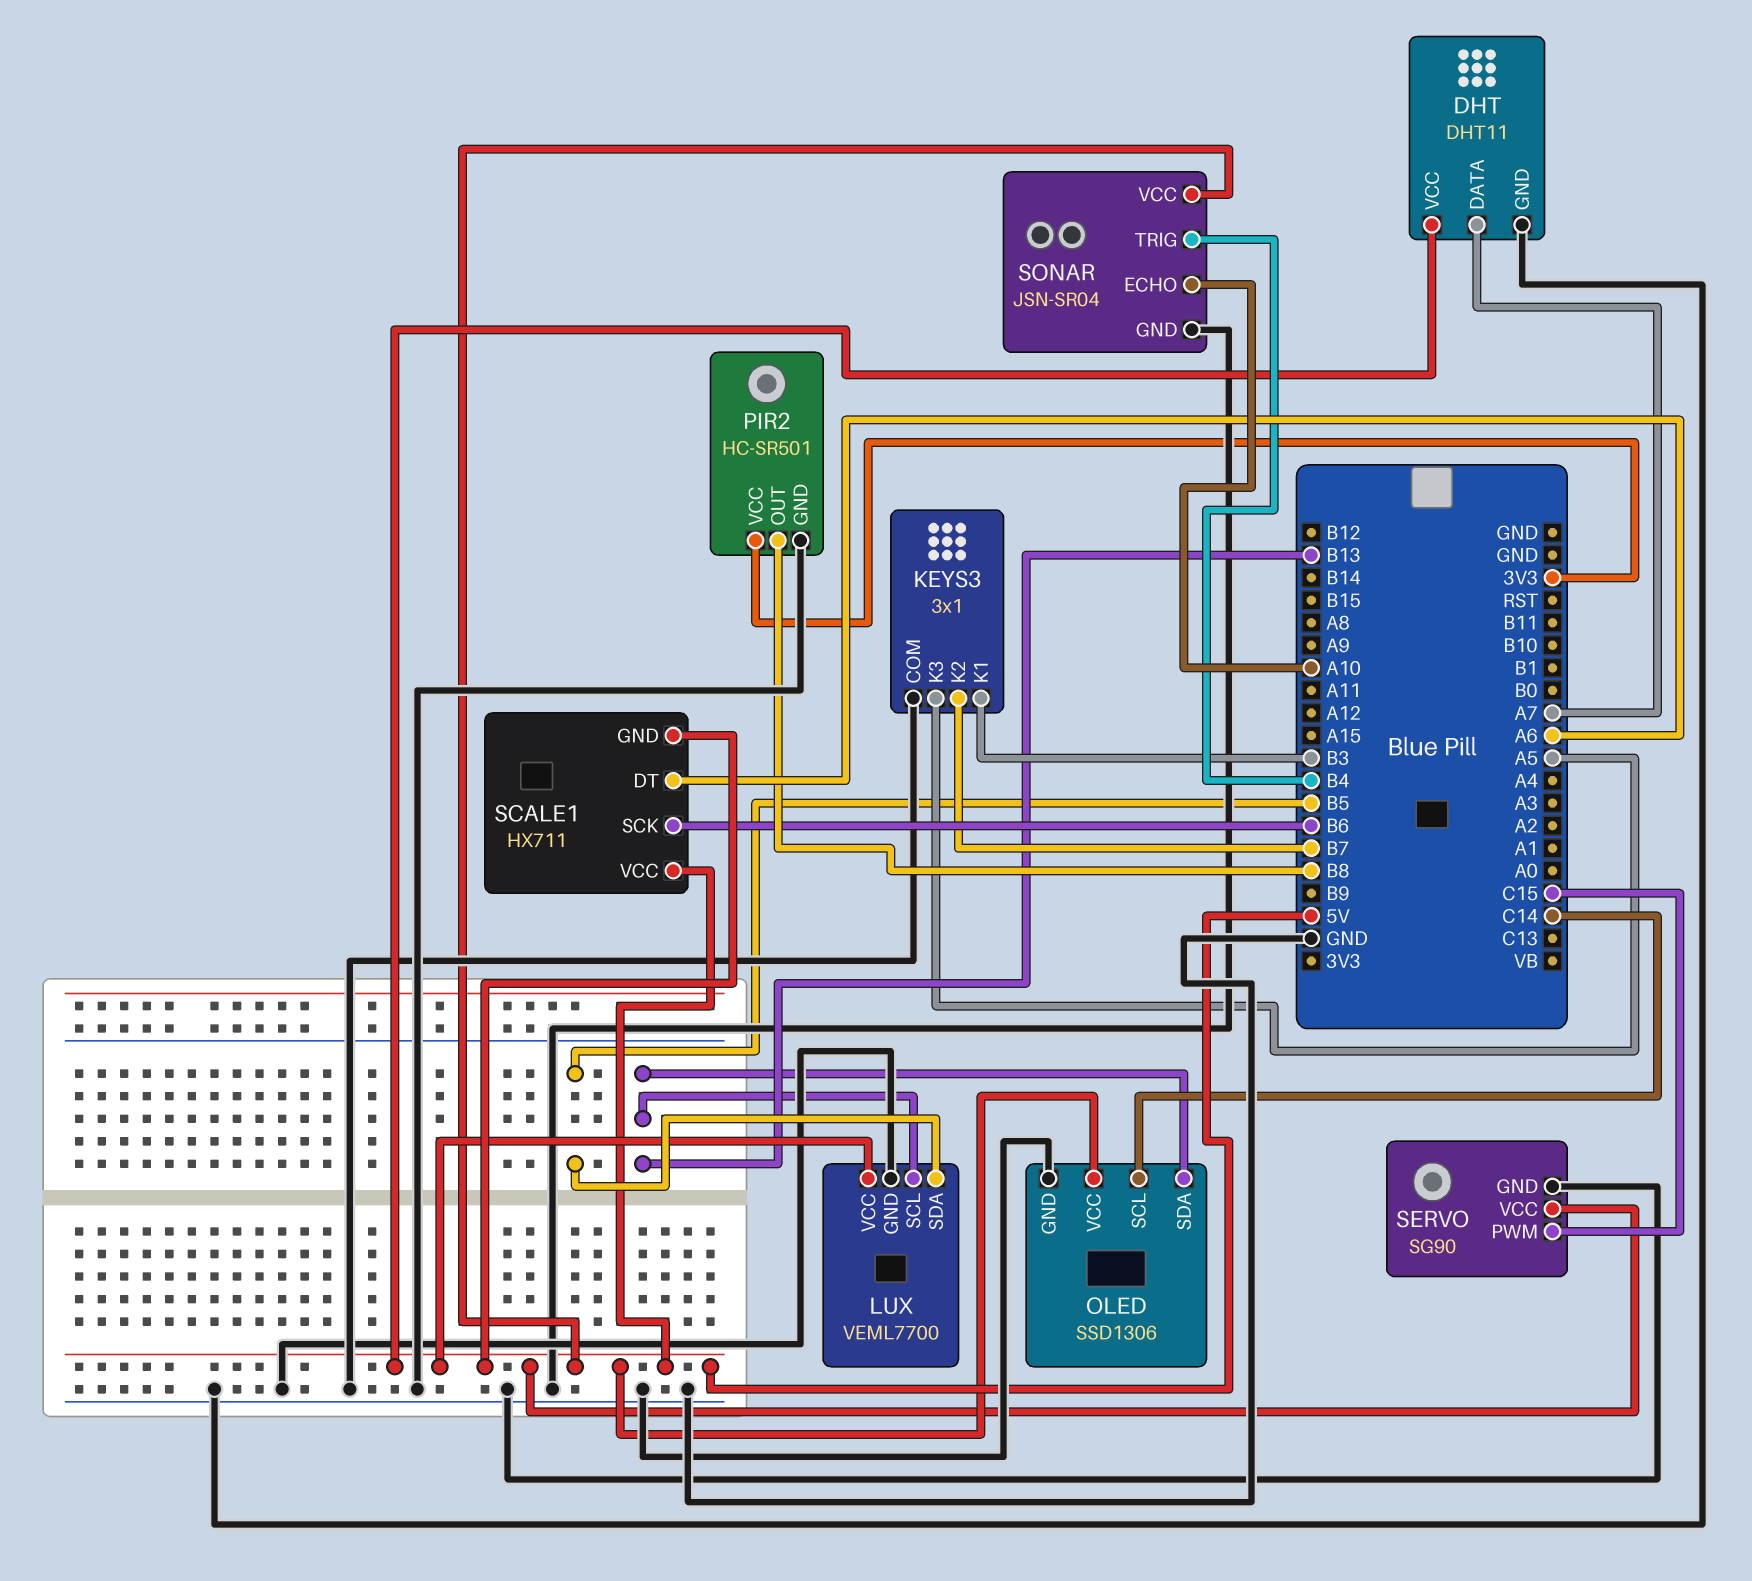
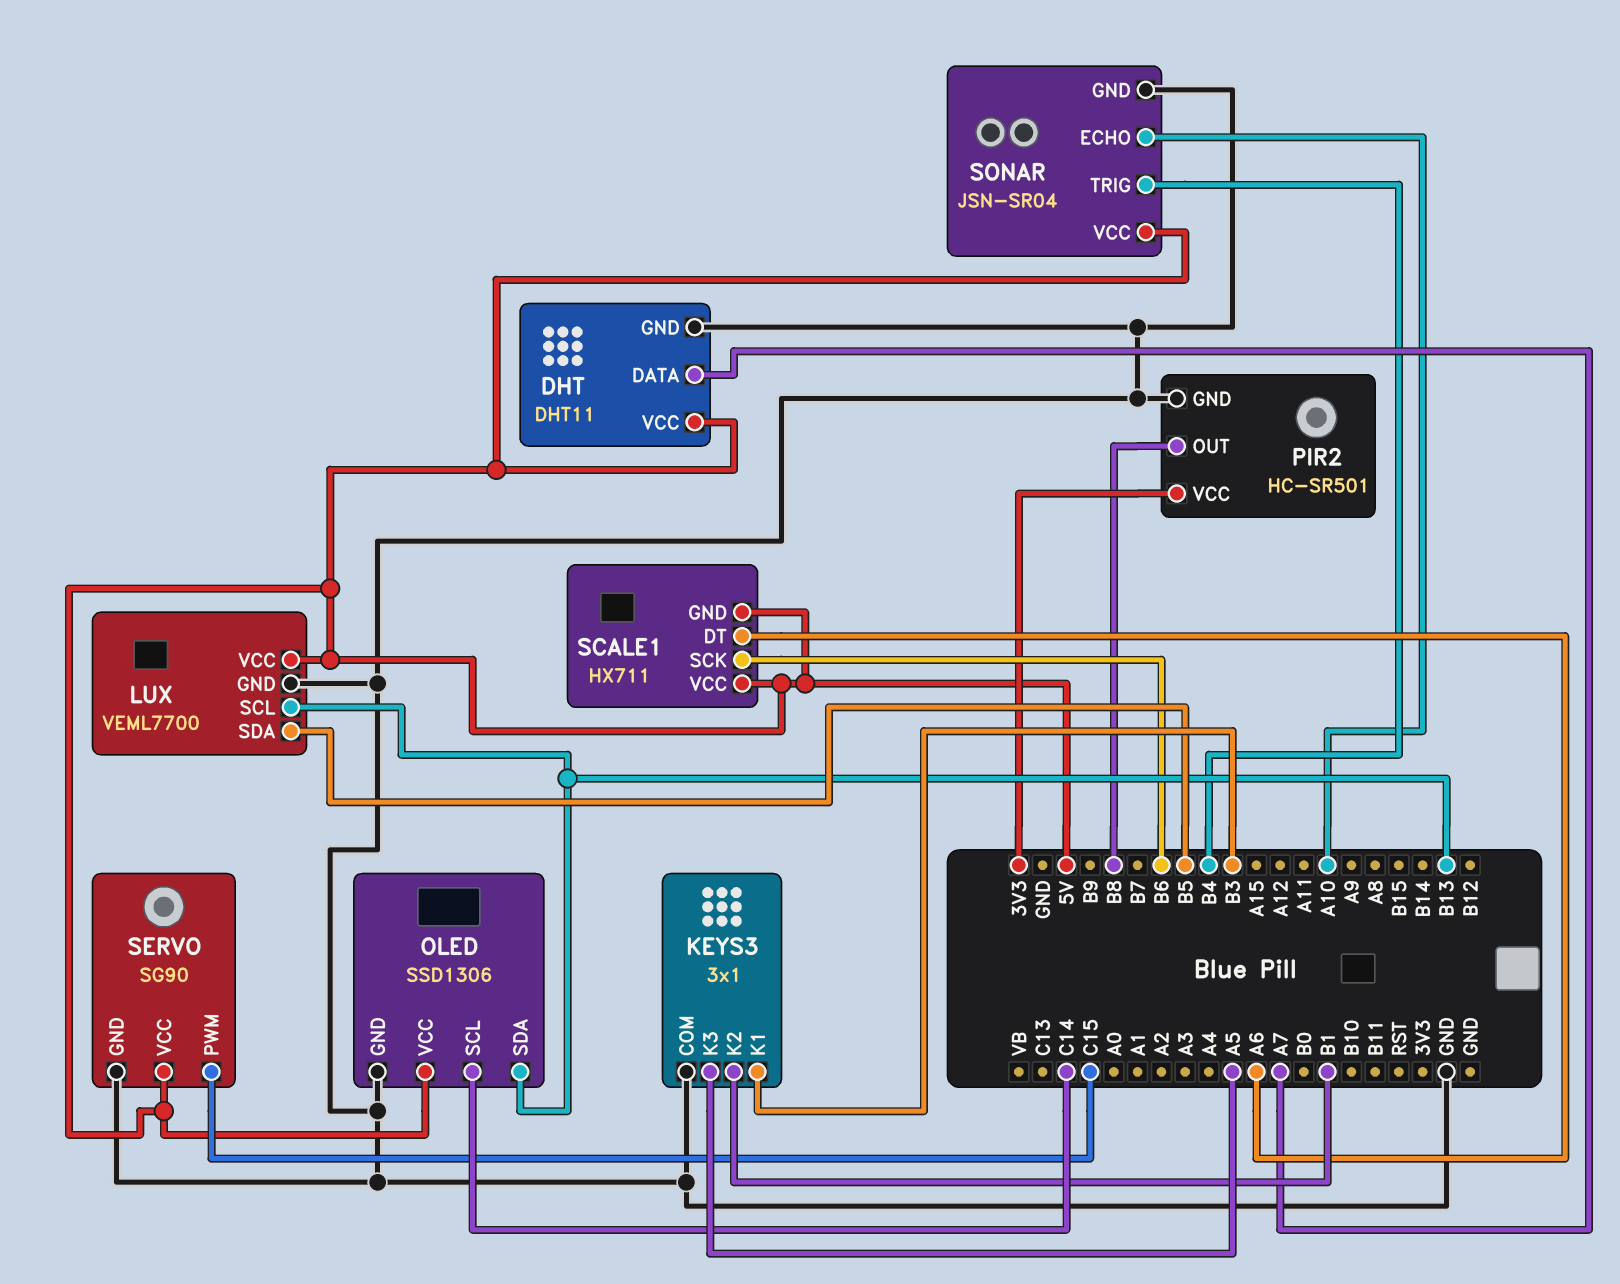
KEYS3 pin K2: B7 -> B1

